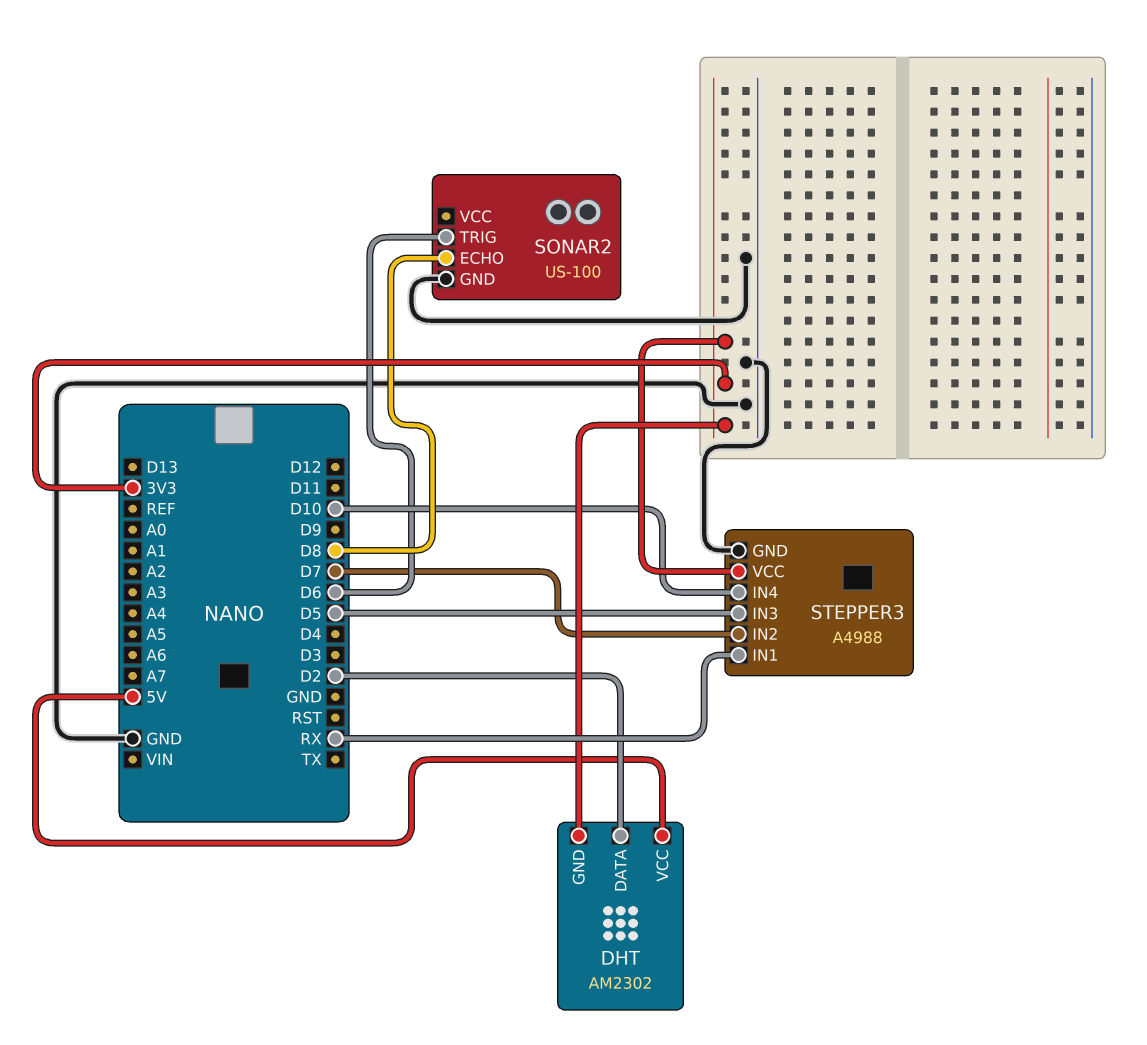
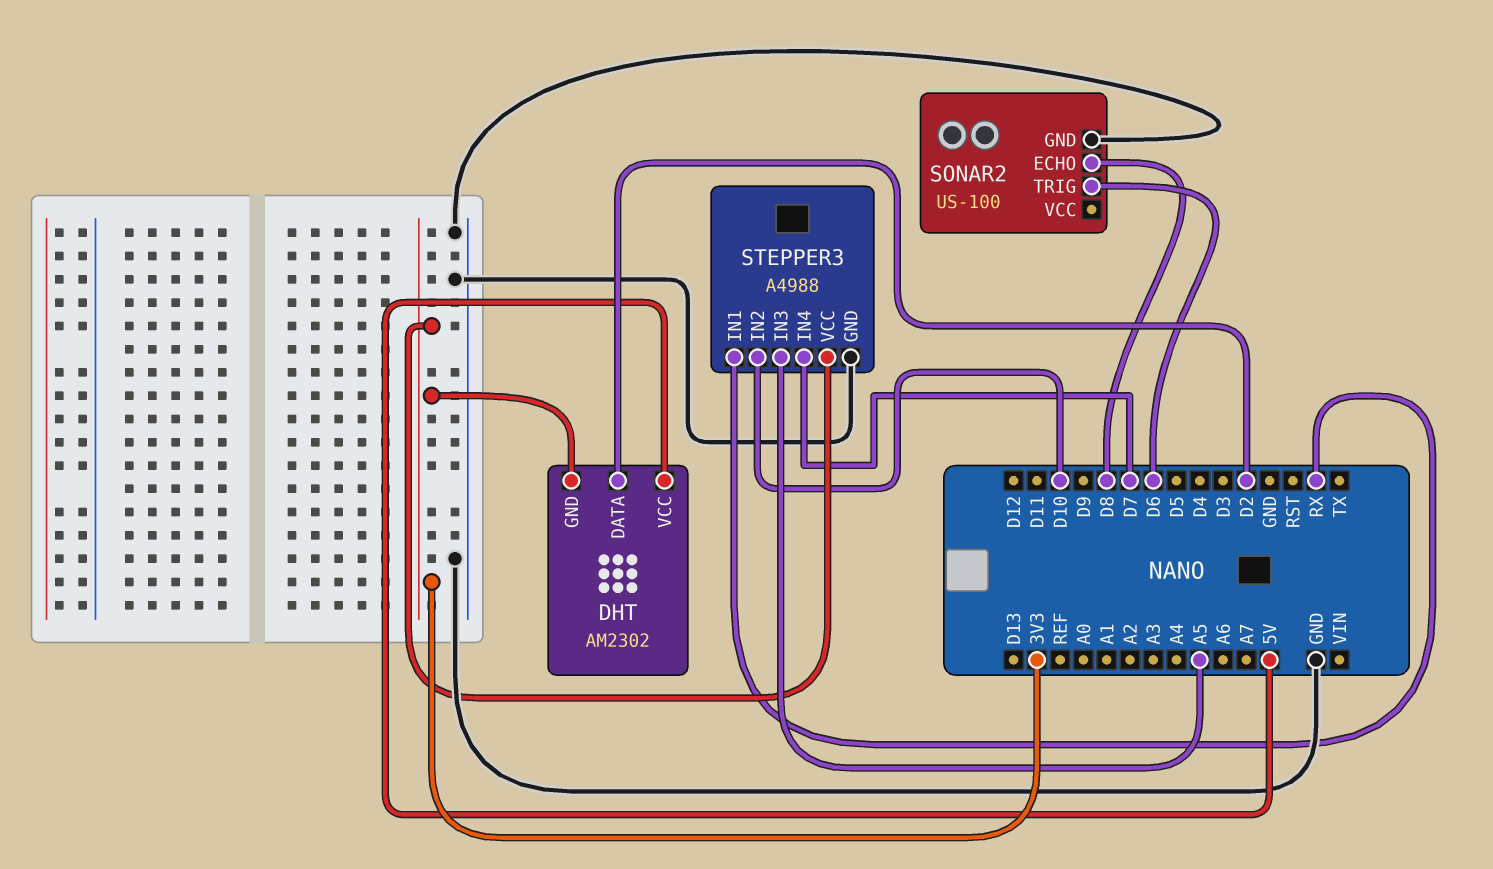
STEPPER3 pin IN2: D7 -> D10
STEPPER3 pin IN3: D5 -> A5
STEPPER3 pin IN4: D10 -> D7

